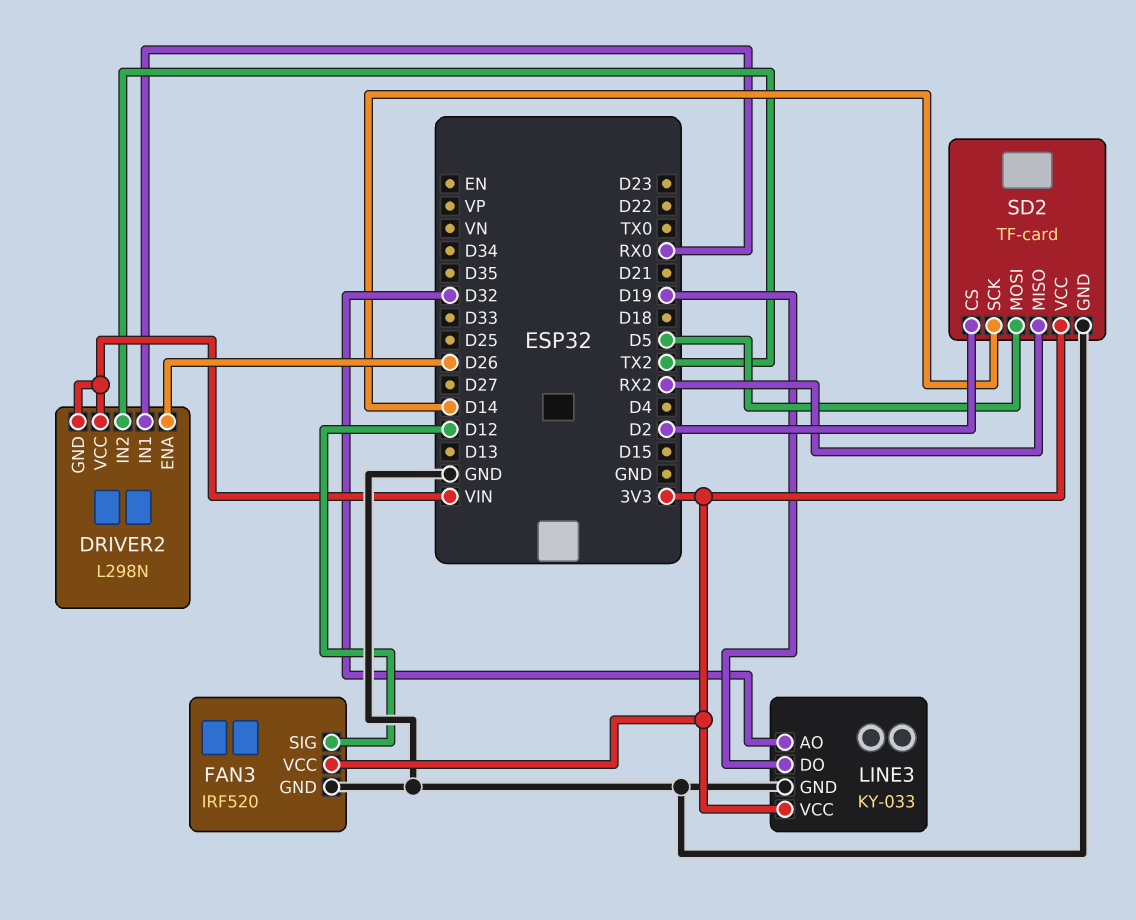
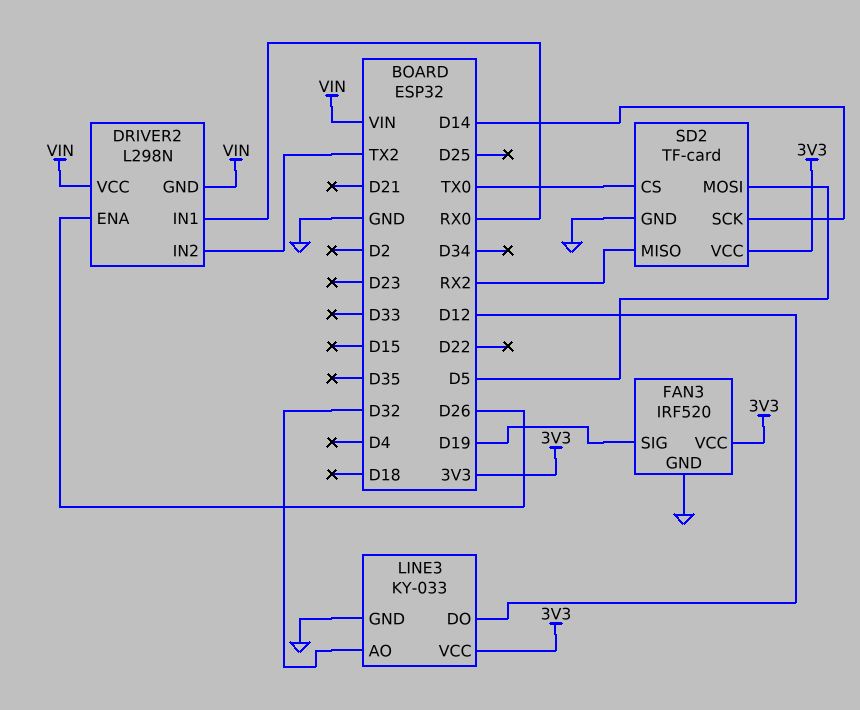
FAN3 pin SIG: D12 -> D19
LINE3 pin DO: D19 -> D12
SD2 pin CS: D2 -> TX0

